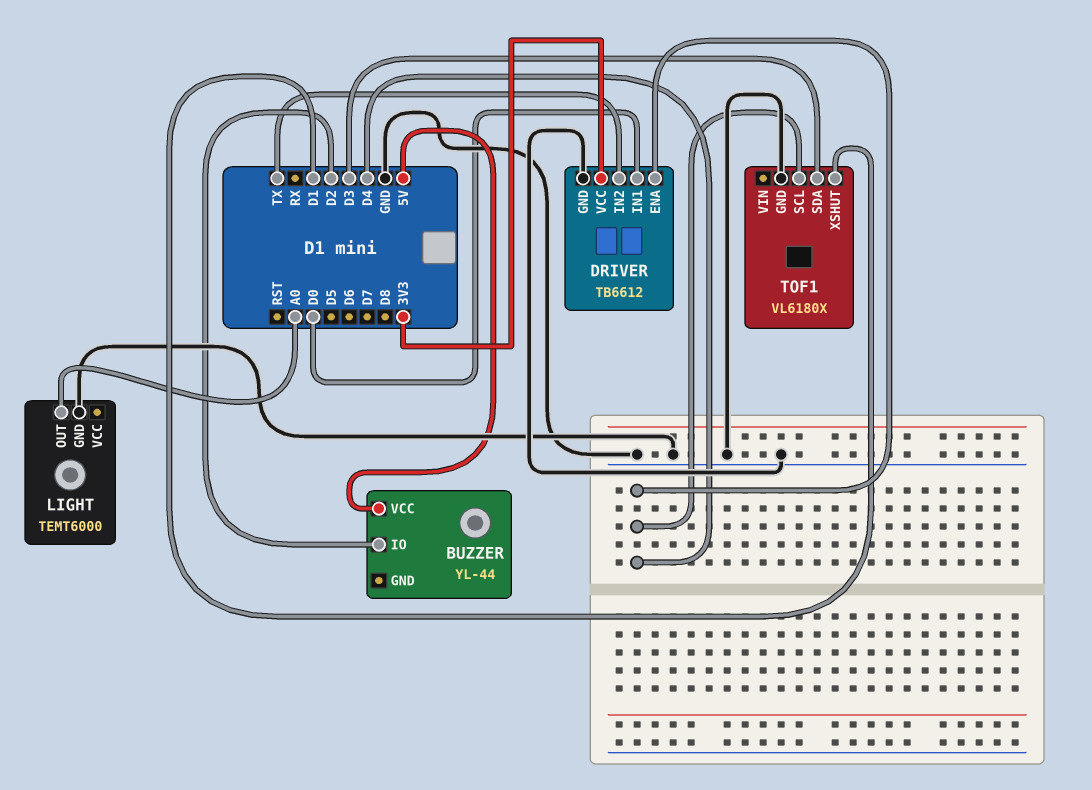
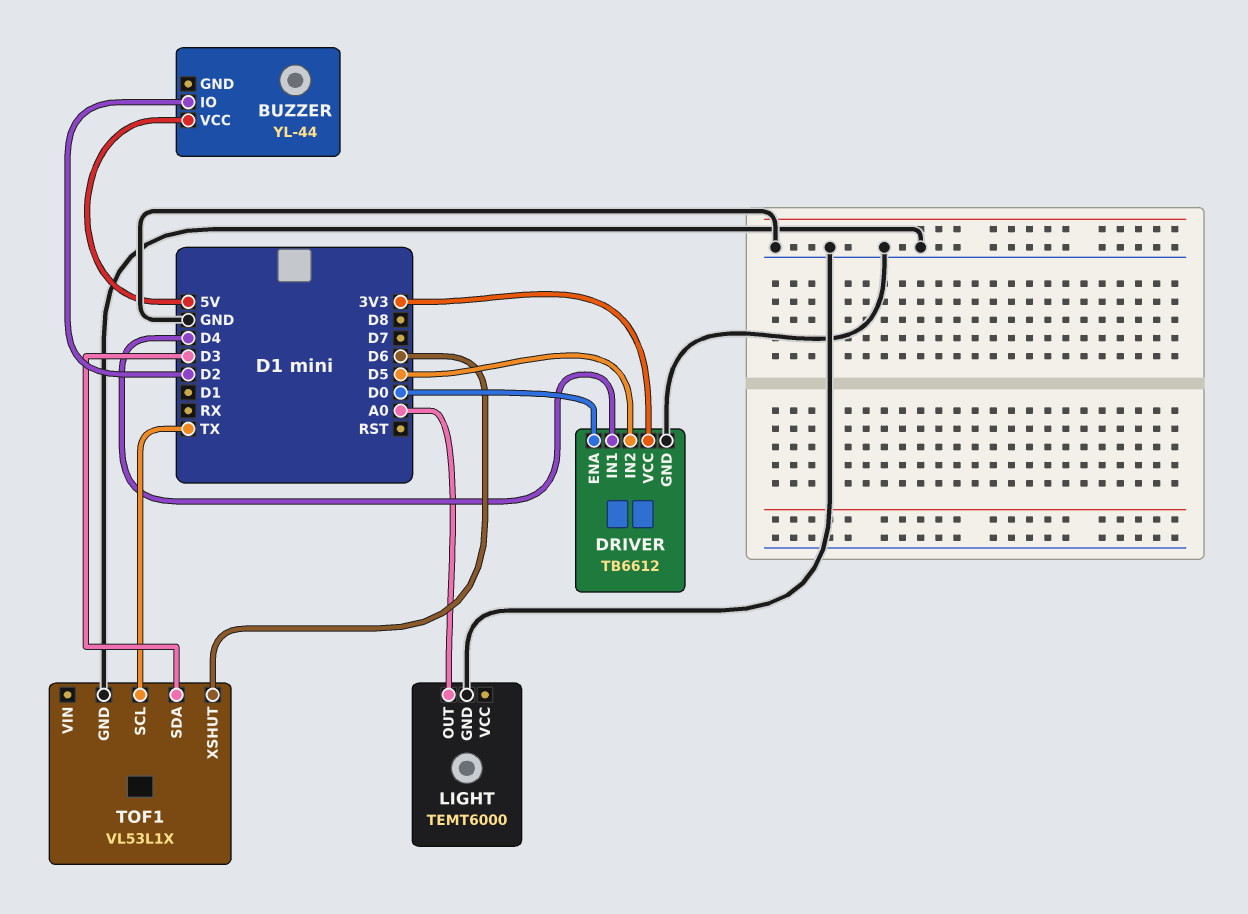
DRIVER pin ENA: D4 -> D0
DRIVER pin IN1: D0 -> D4
DRIVER pin IN2: TX -> D5
TOF1: VL6180X -> VL53L1X
TOF1 pin SCL: D4 -> TX
TOF1 pin XSHUT: D1 -> D6

